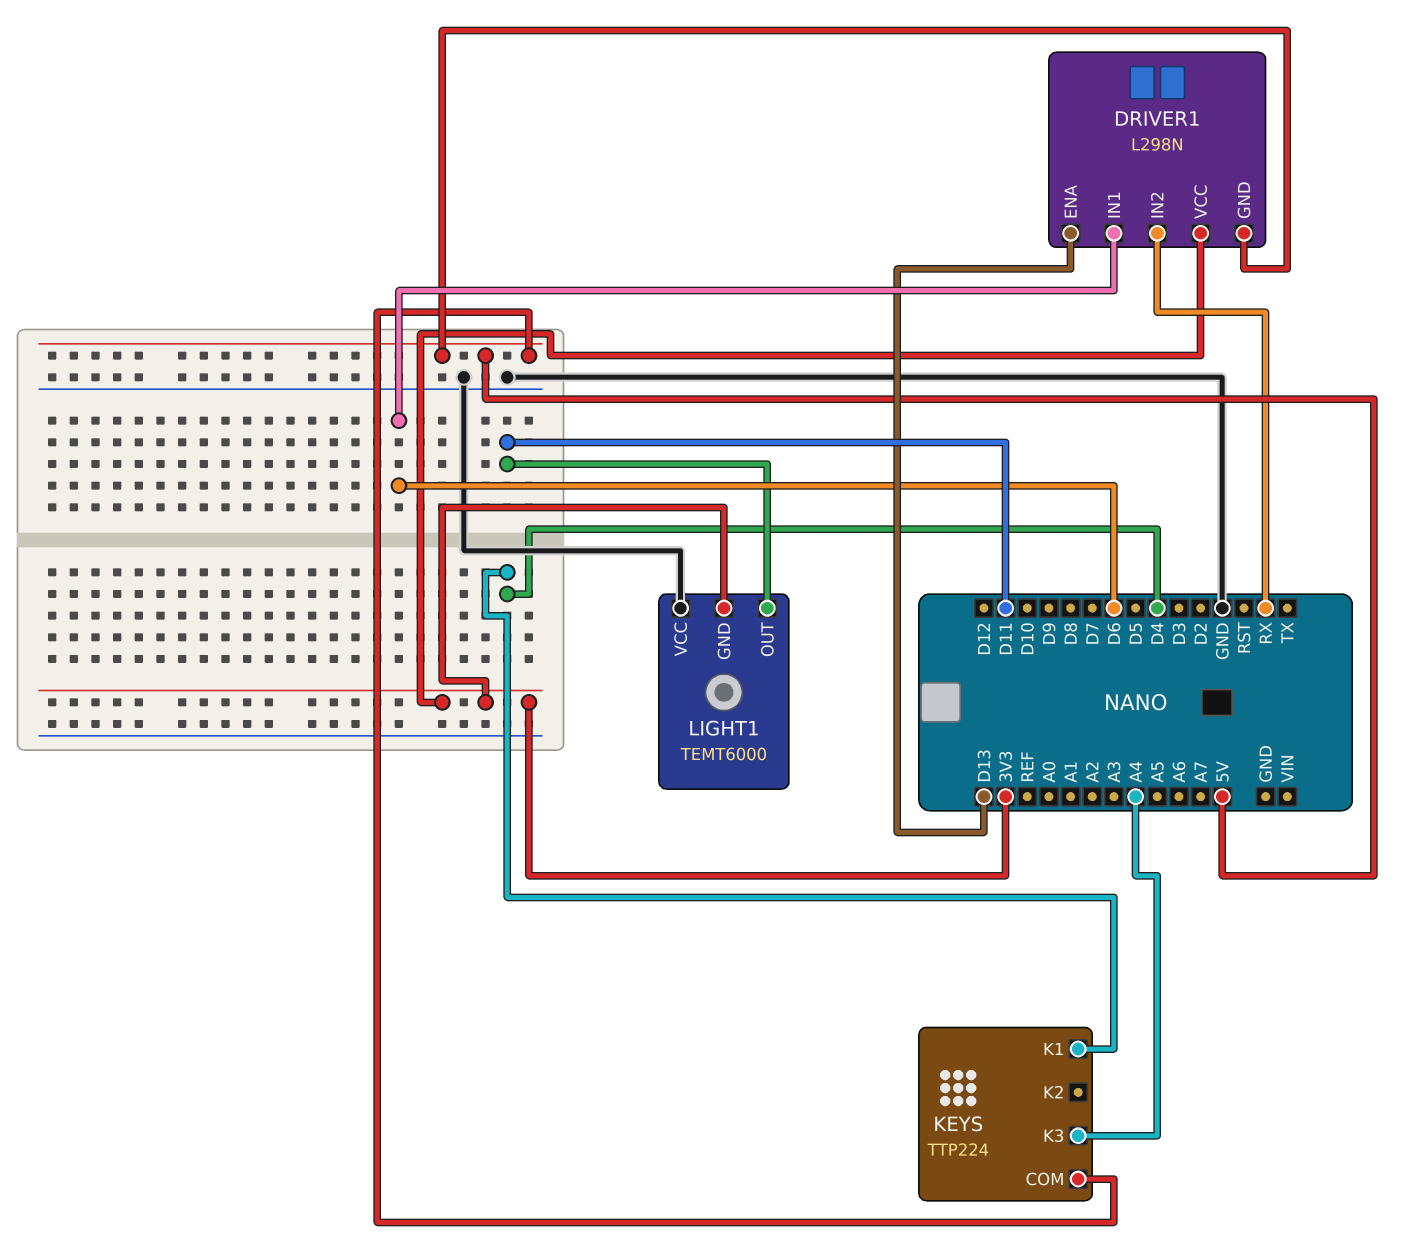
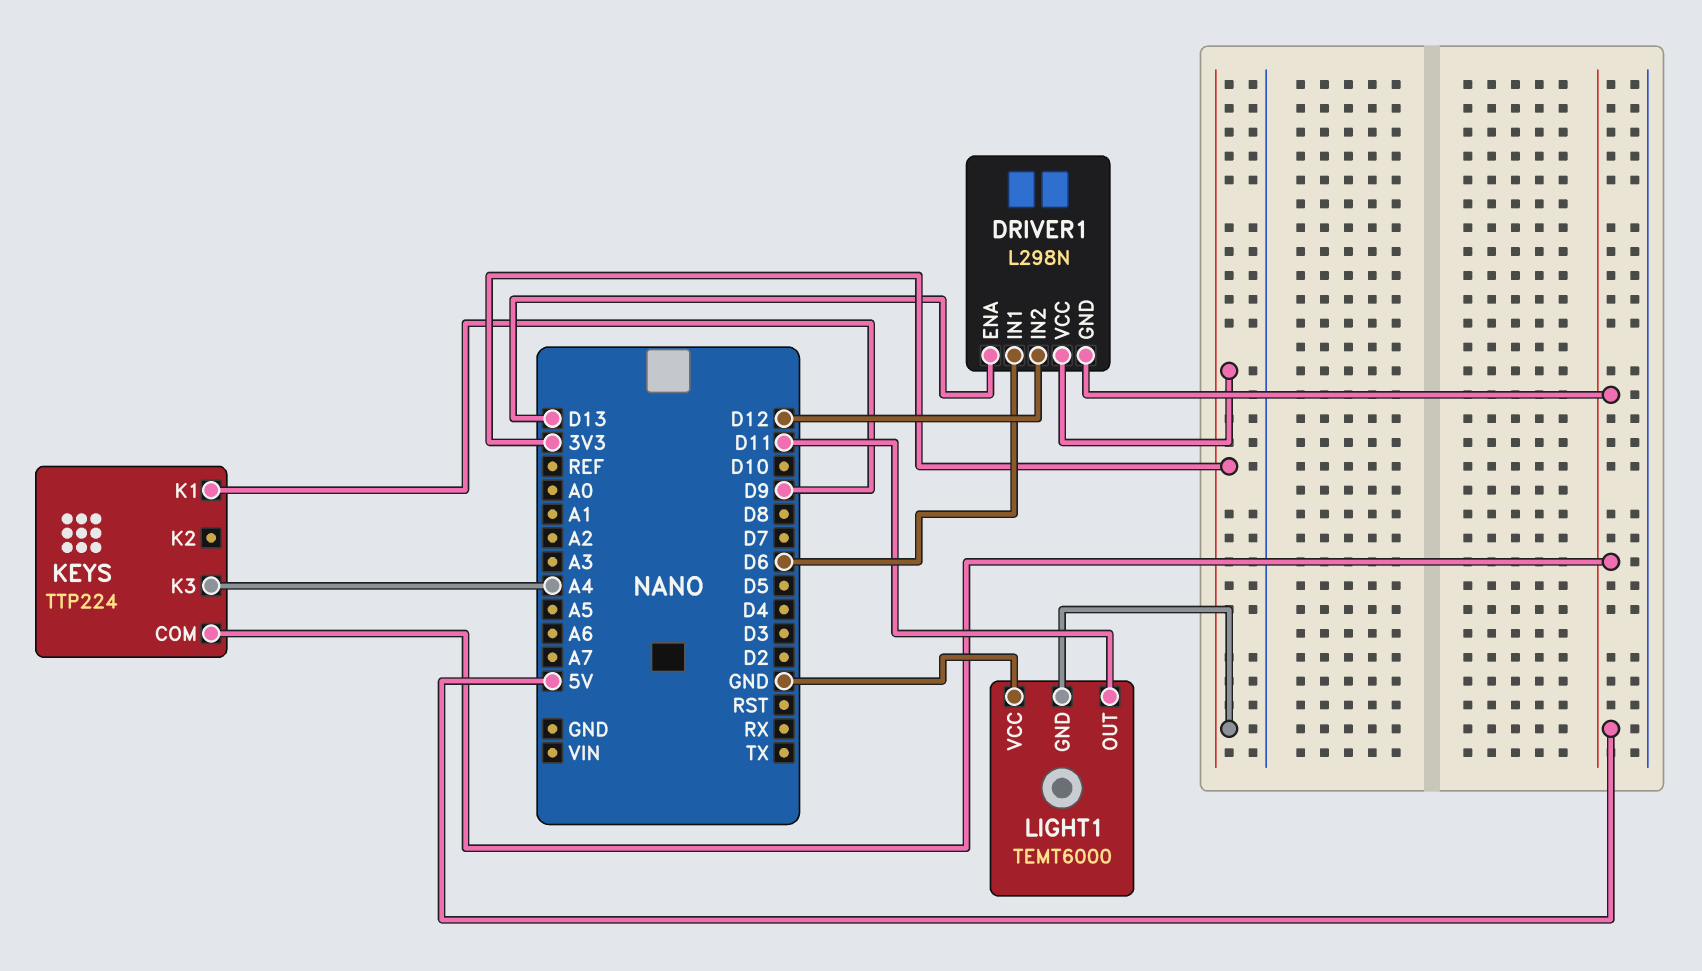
DRIVER1 pin IN2: RX -> D12
KEYS pin K1: D4 -> D9

